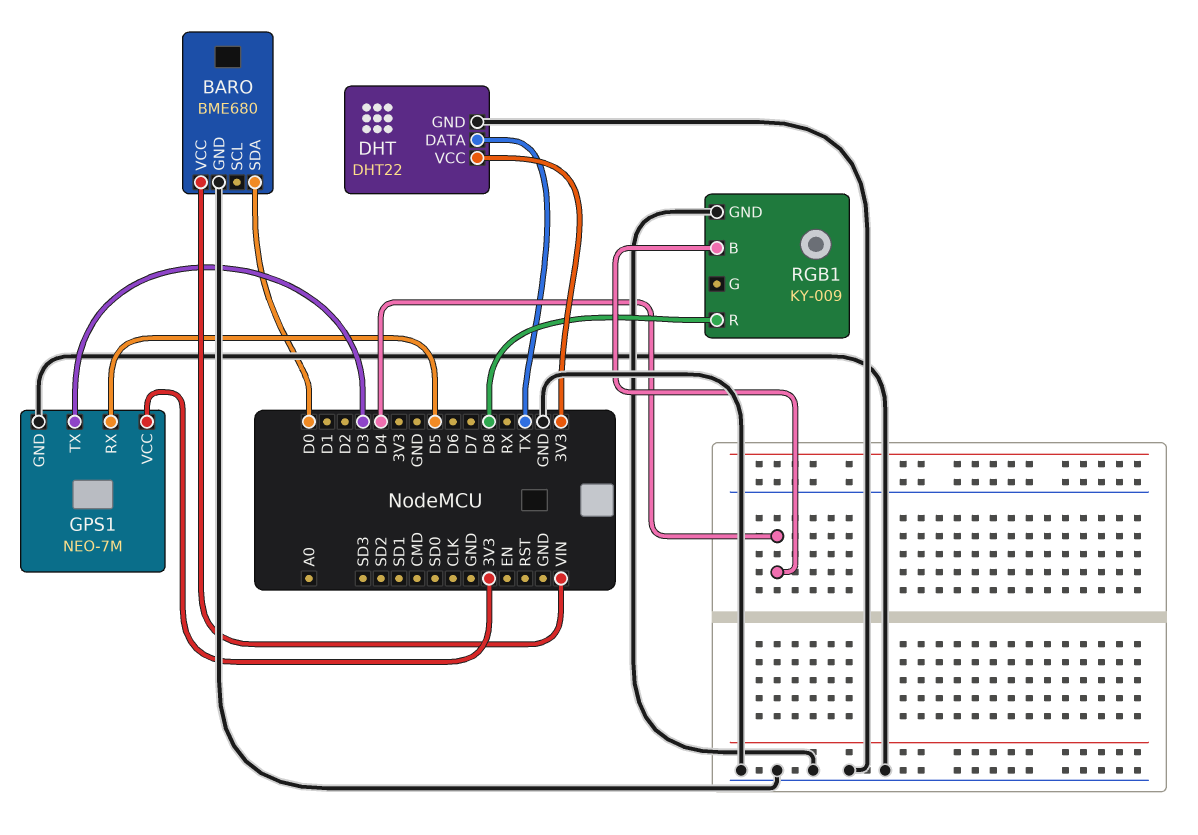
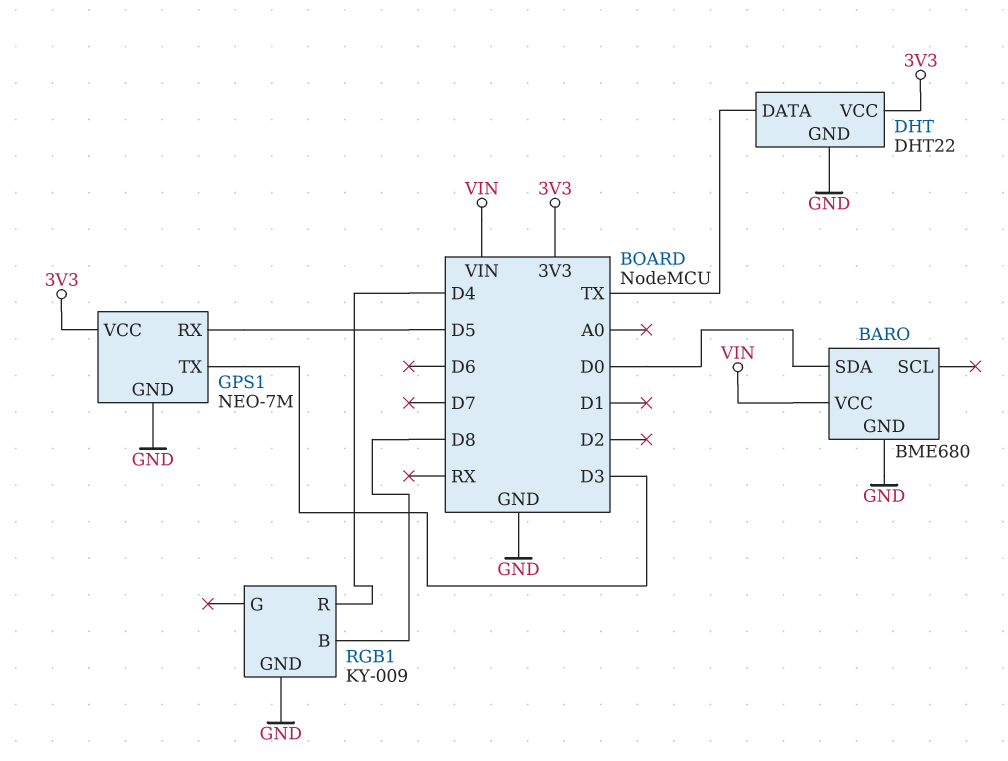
RGB1 pin B: D4 -> D8
RGB1 pin R: D8 -> D4

